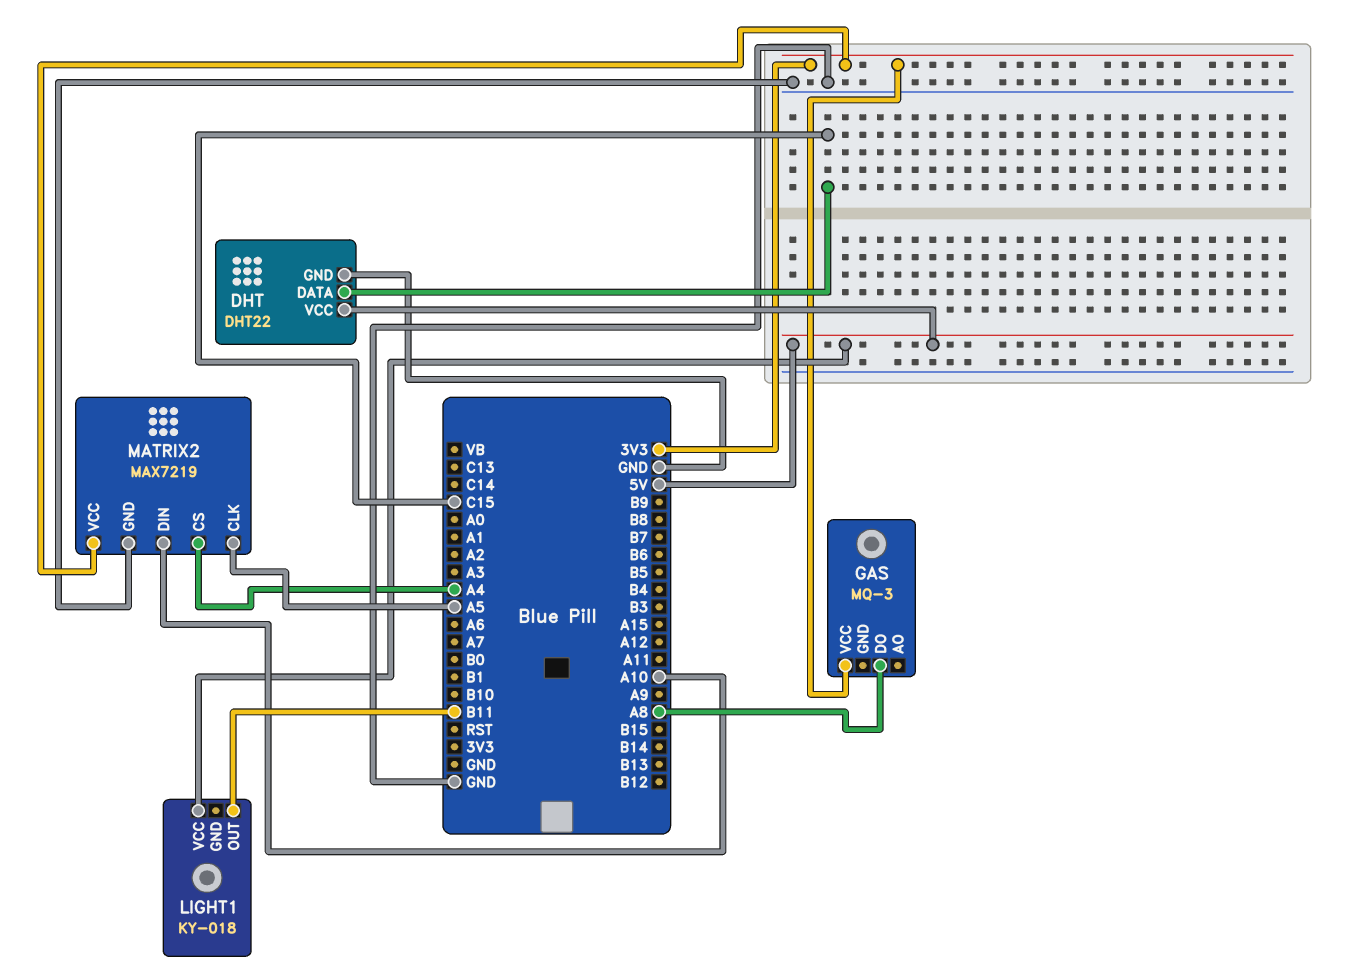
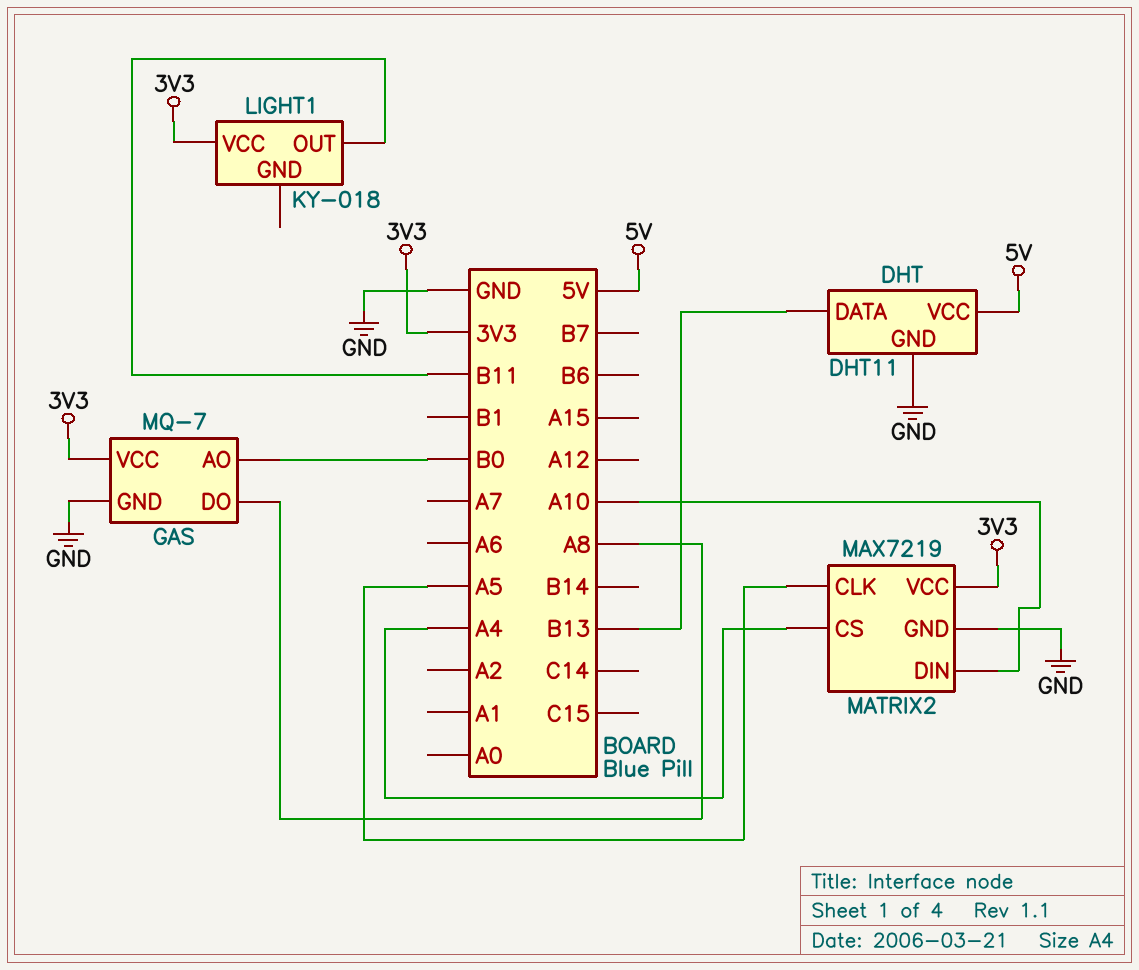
DHT: DHT22 -> DHT11
DHT pin DATA: C15 -> B13
GAS: MQ-3 -> MQ-7
GAS pin AO: none -> B0
GAS pin GND: none -> GND
LIGHT1 pin VCC: 5V -> 3V3

